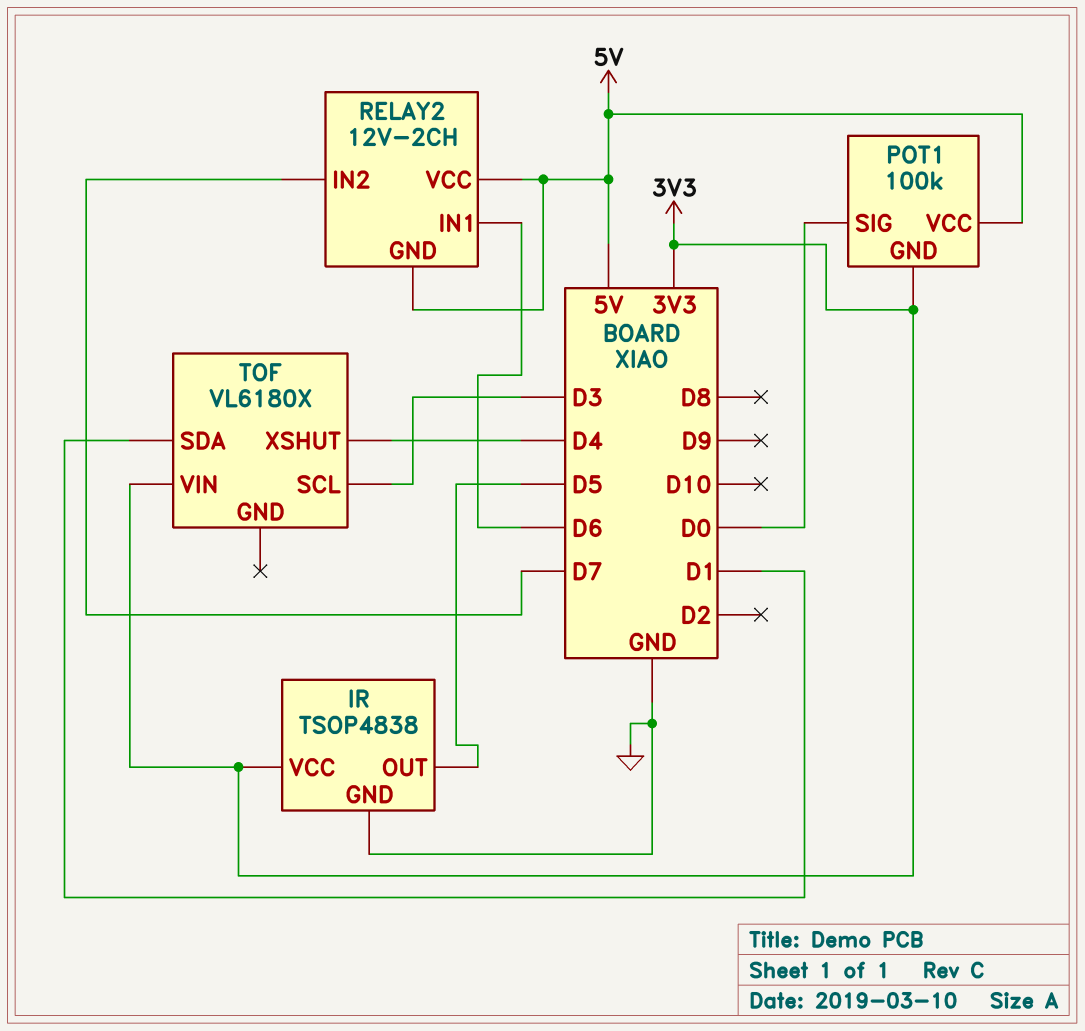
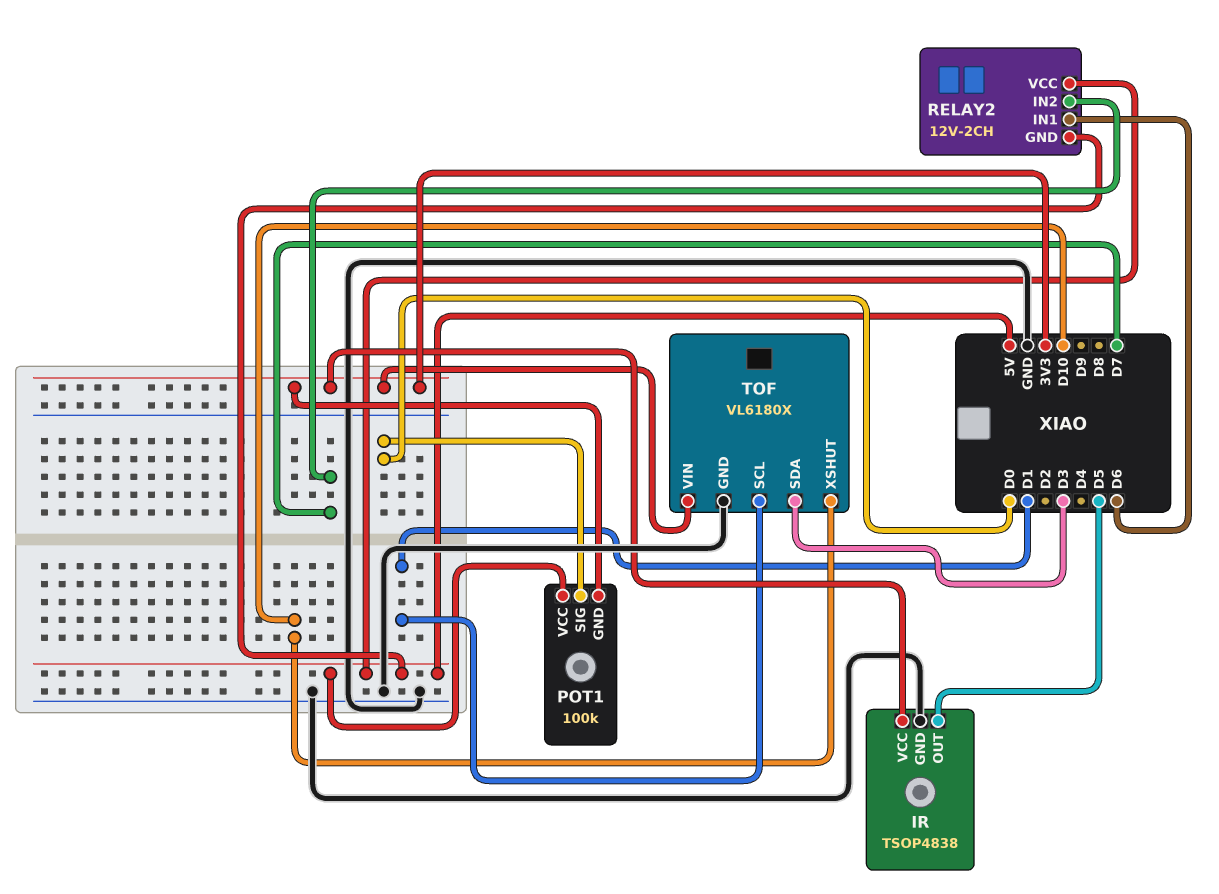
TOF pin GND: none -> GND
TOF pin SCL: D3 -> D1
TOF pin SDA: D1 -> D3
TOF pin XSHUT: D4 -> D10

